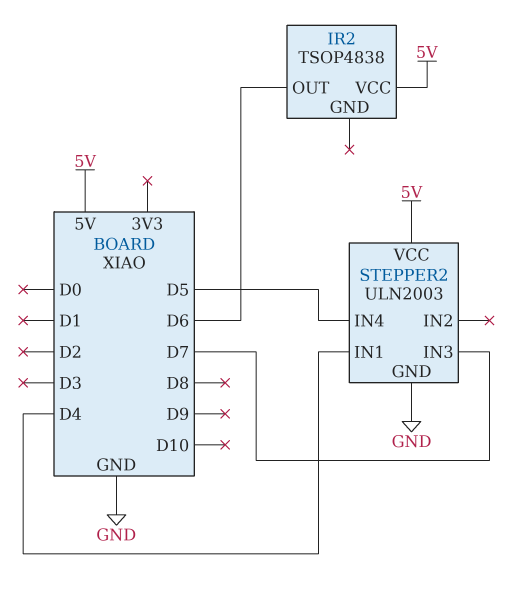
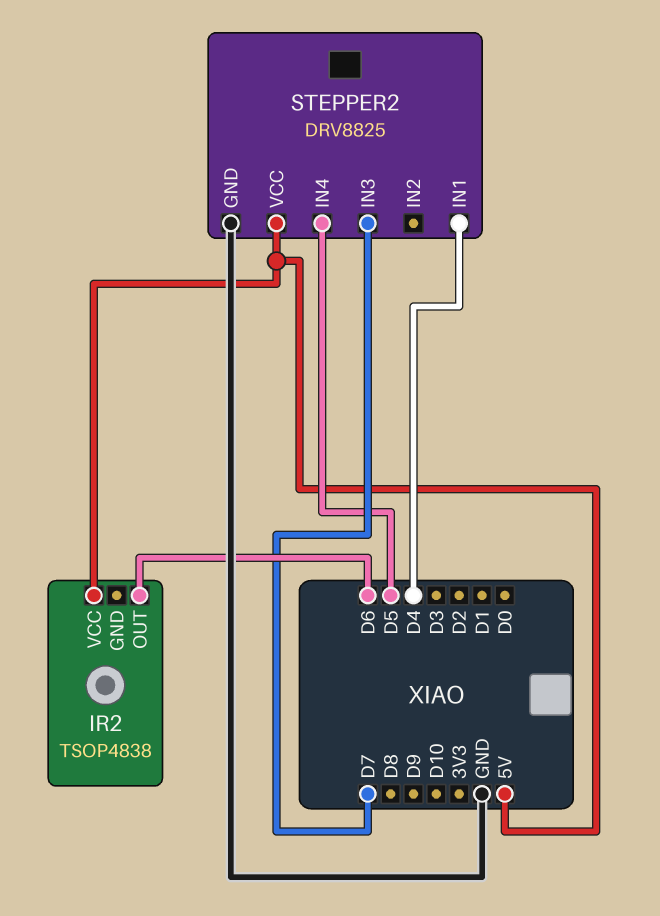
STEPPER2: ULN2003 -> DRV8825

